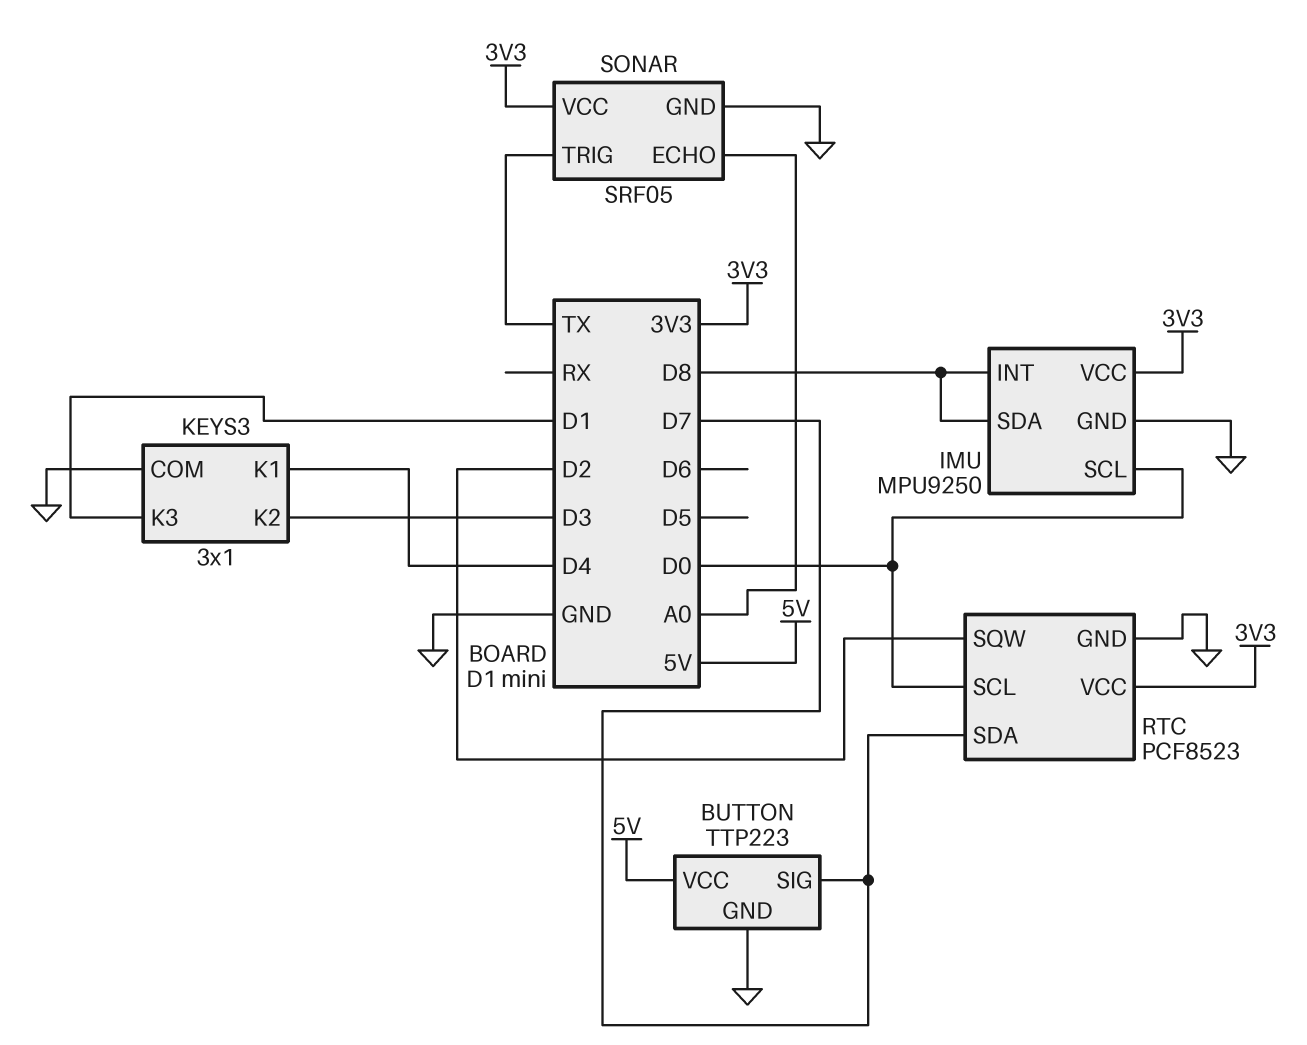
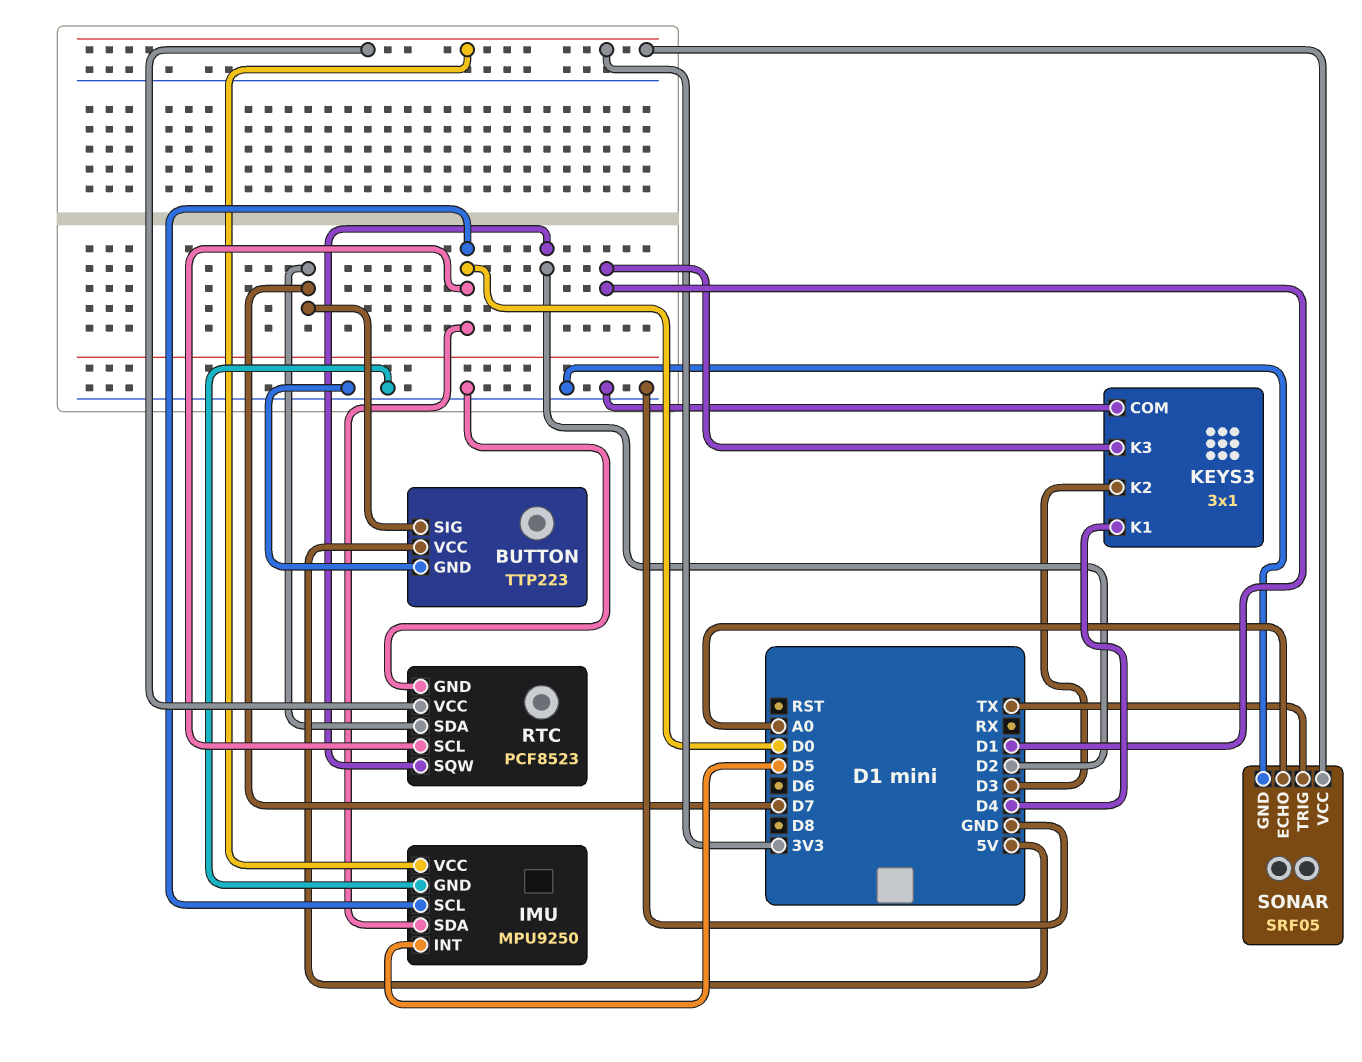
IMU pin INT: D8 -> D5
IMU pin SDA: D8 -> D0

